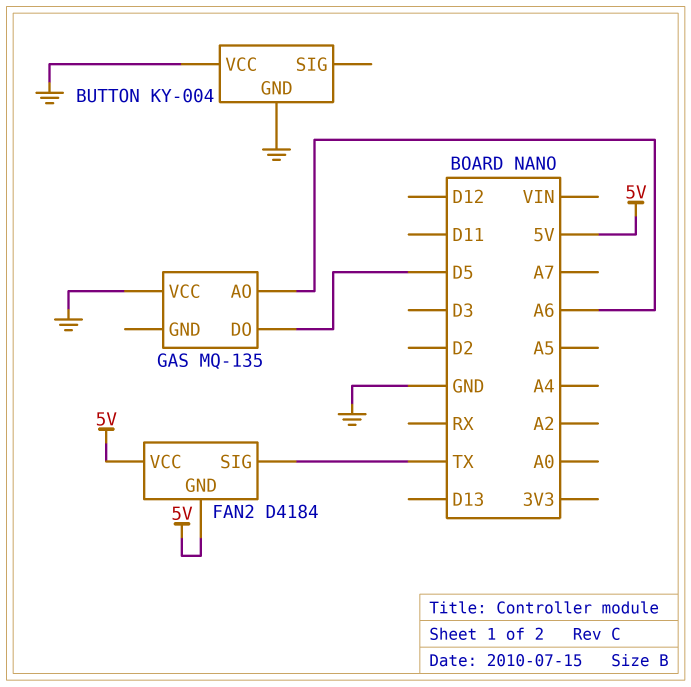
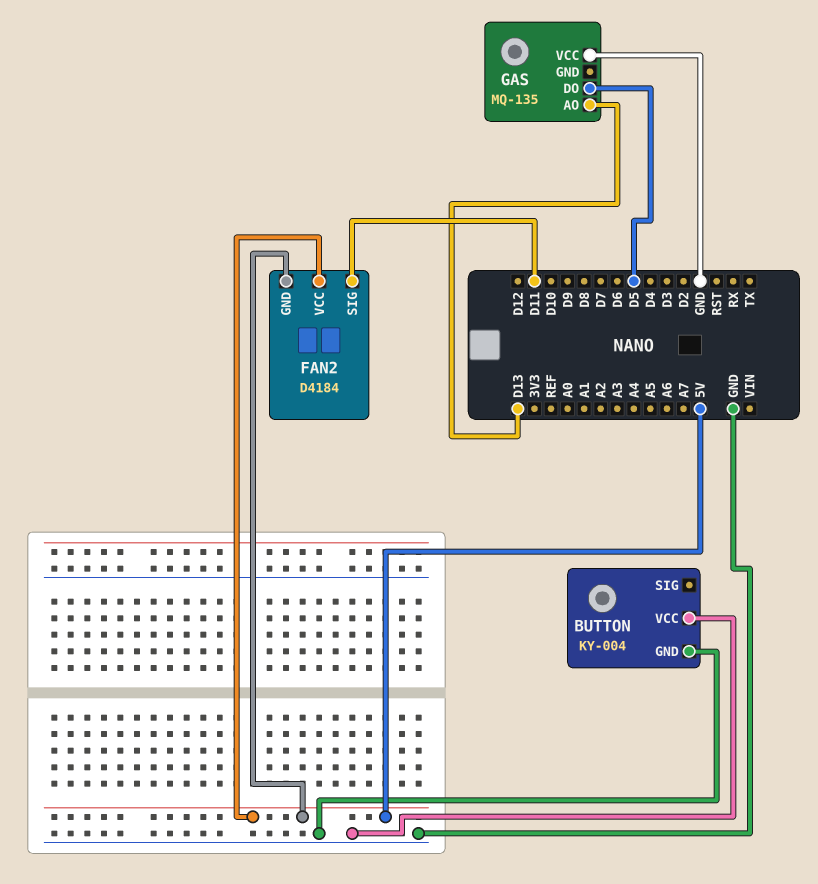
FAN2 pin SIG: TX -> D11
GAS pin AO: A6 -> D13

